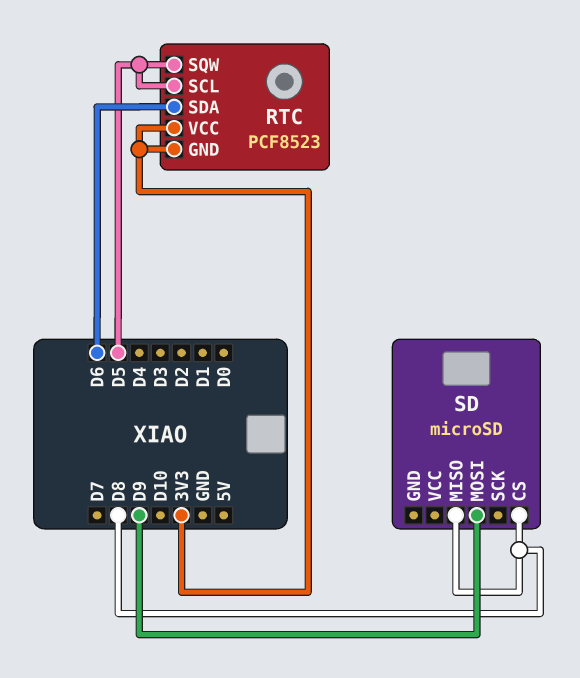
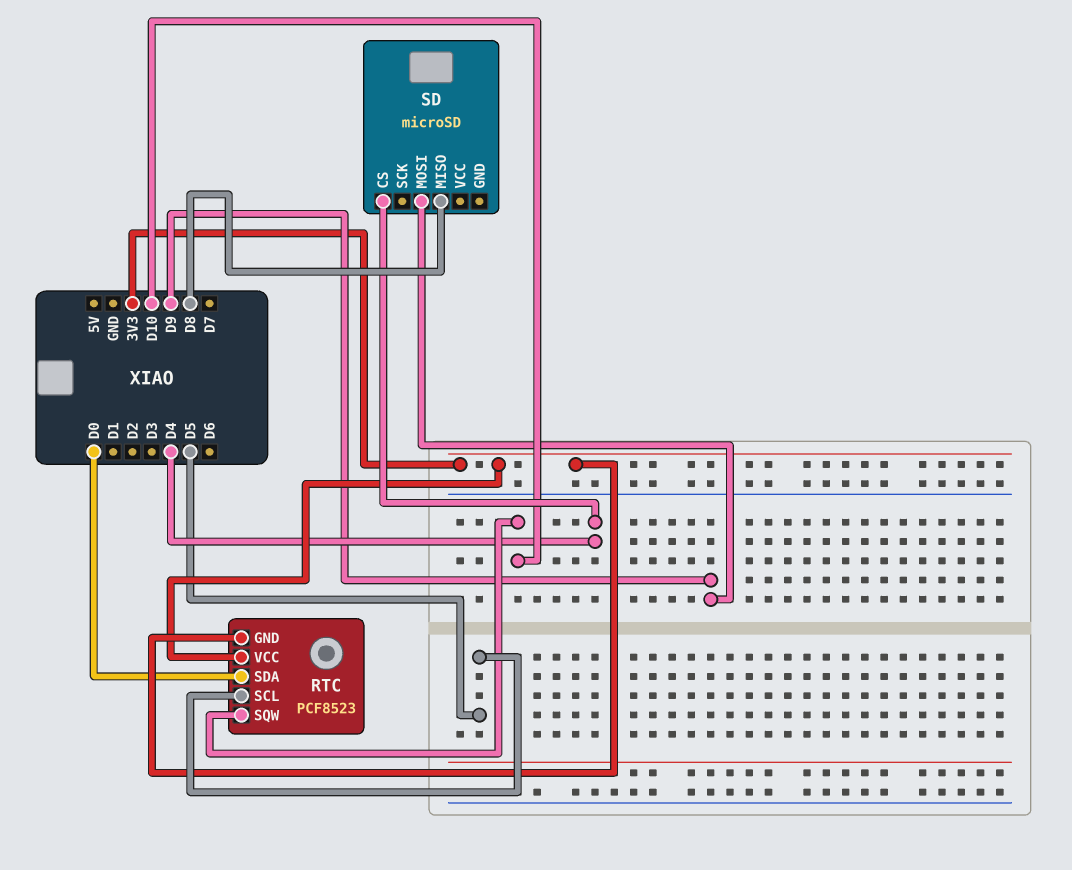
RTC pin SDA: D6 -> D0
RTC pin SQW: D5 -> D10
SD pin CS: D8 -> D4

